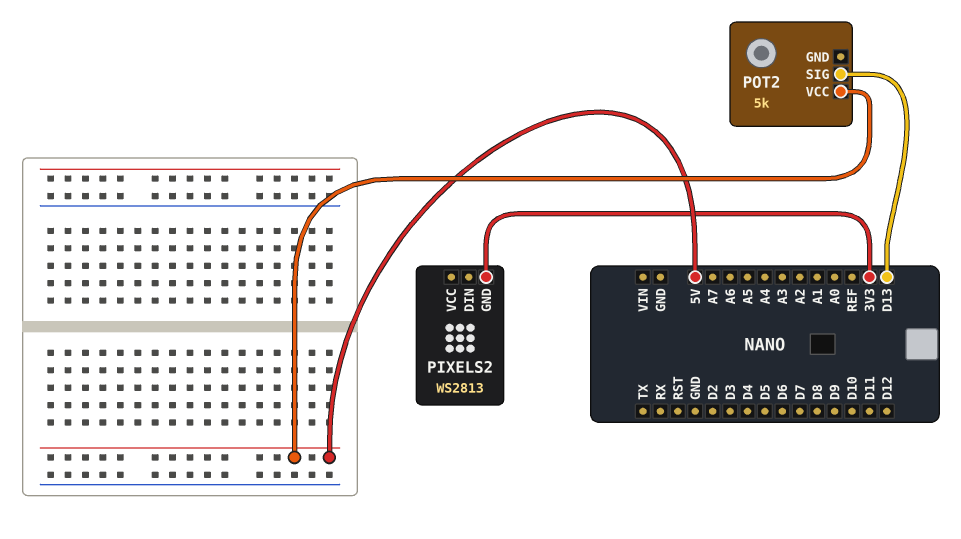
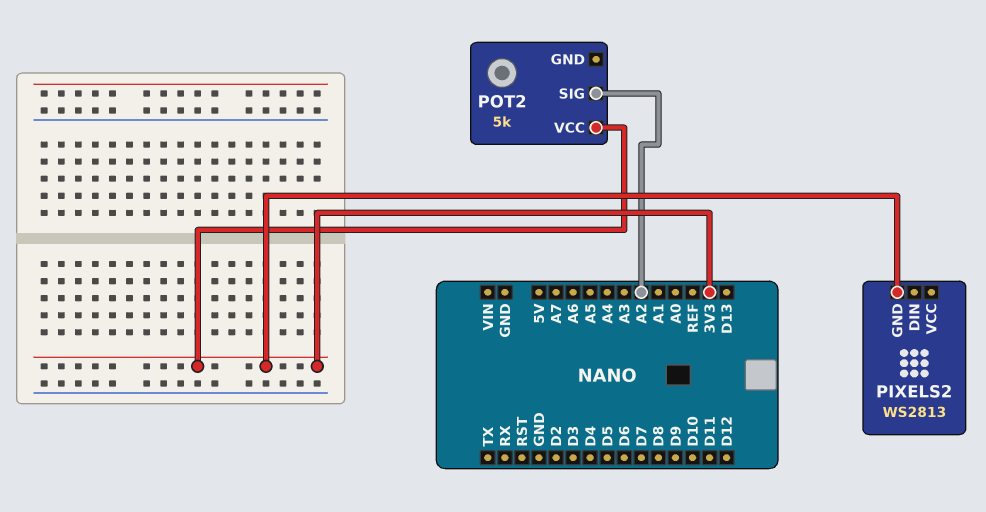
POT2 pin SIG: D13 -> A2
POT2 pin VCC: 5V -> 3V3

